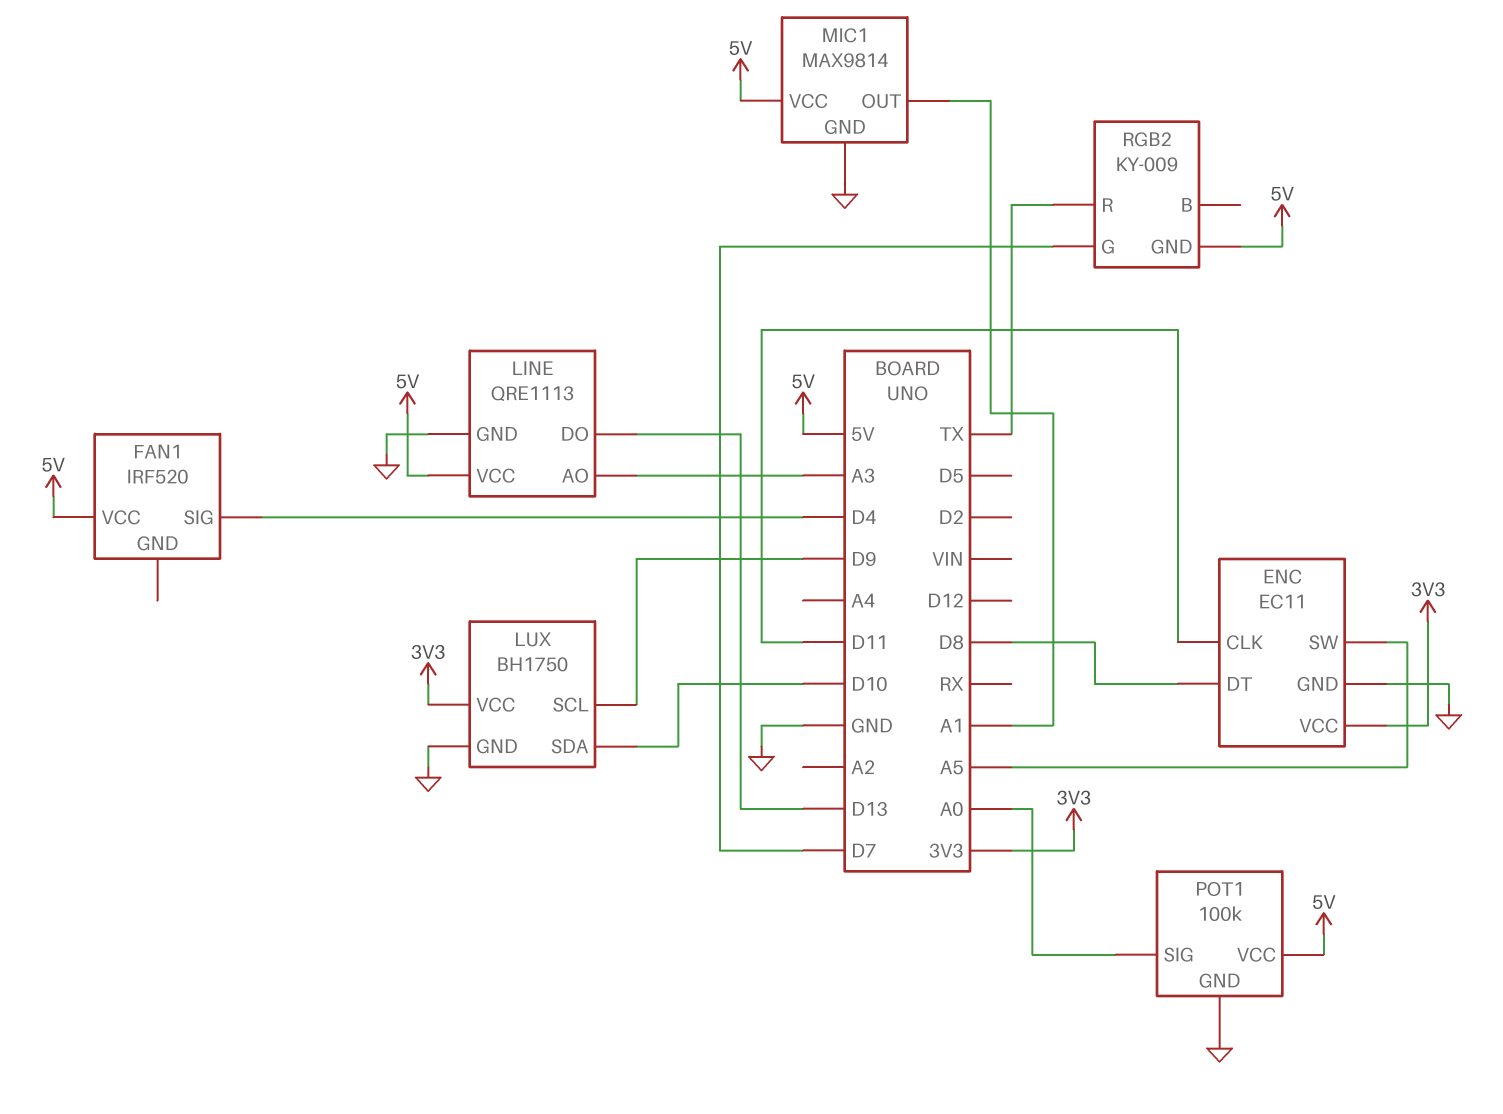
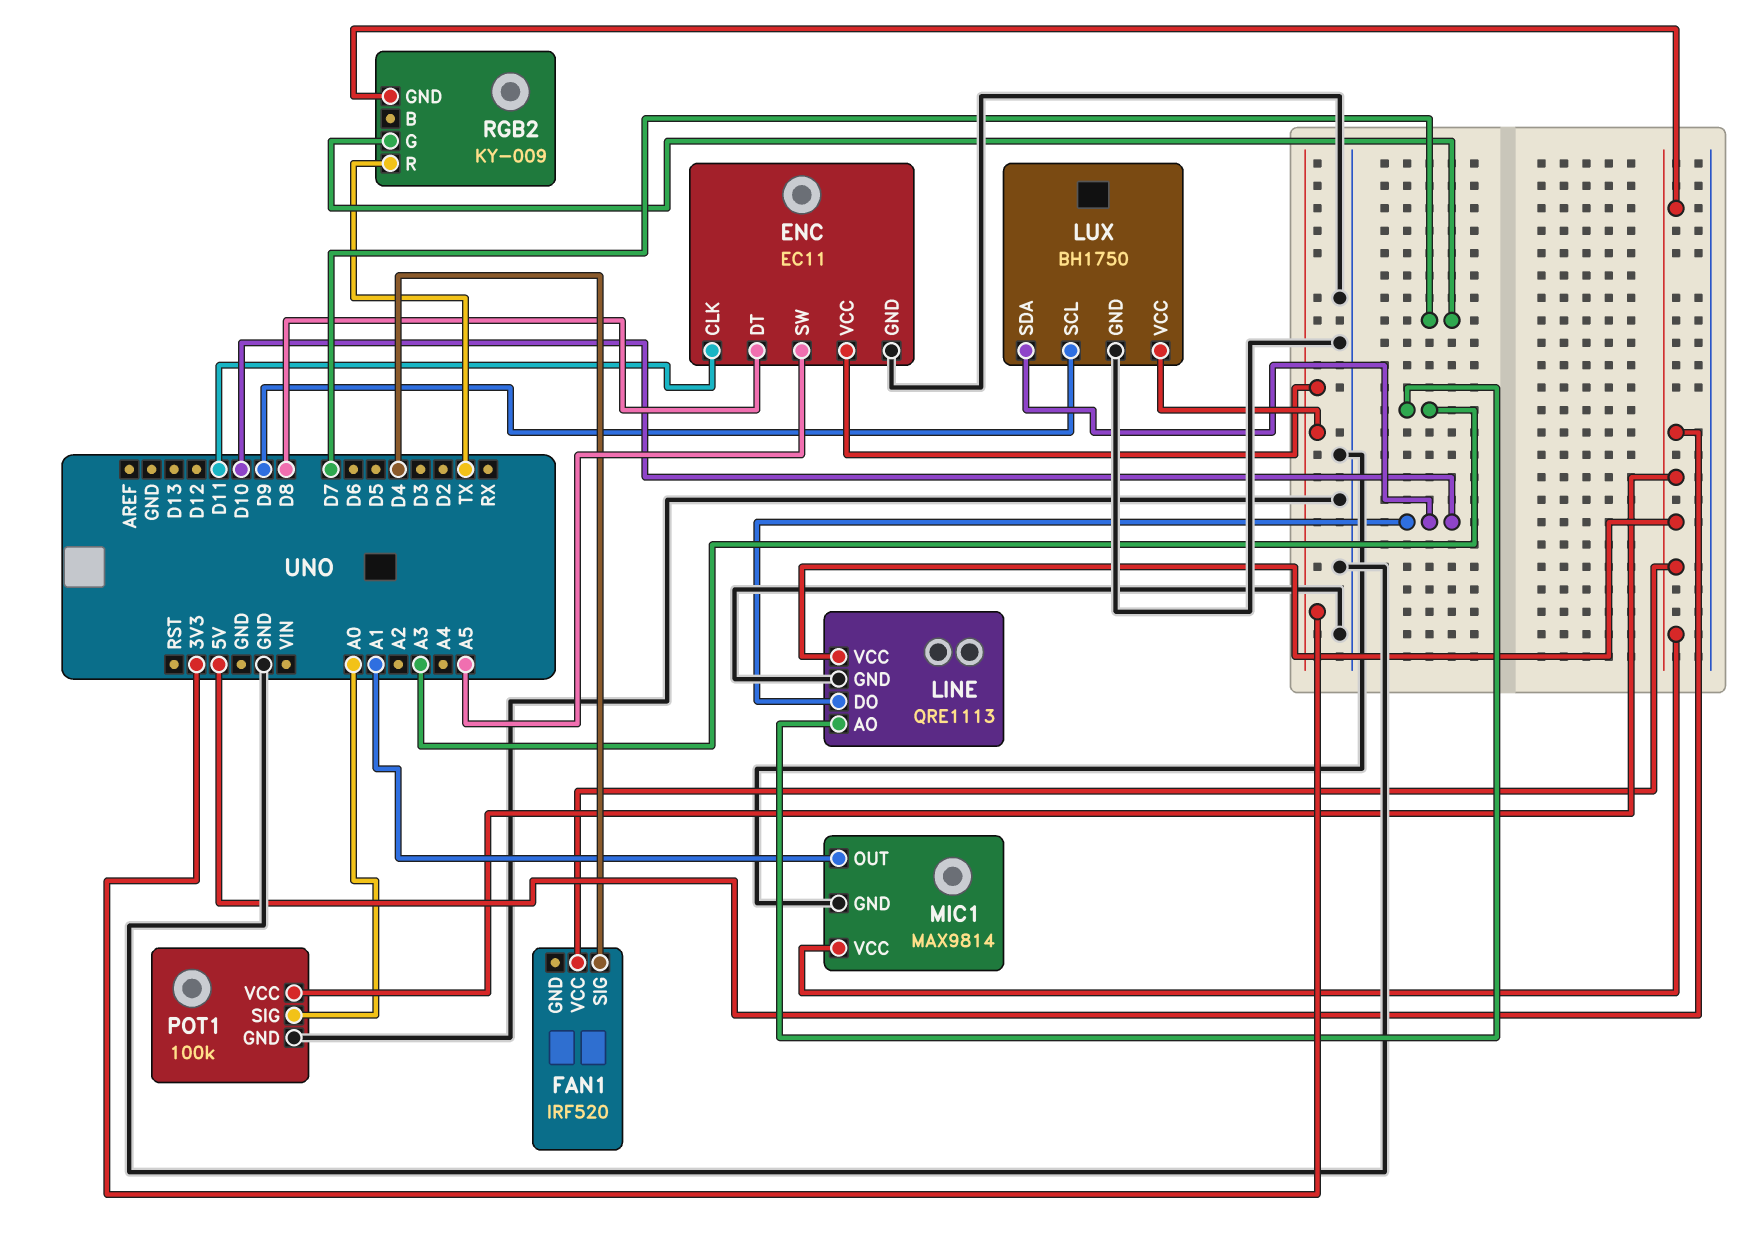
LINE pin DO: D13 -> D10

